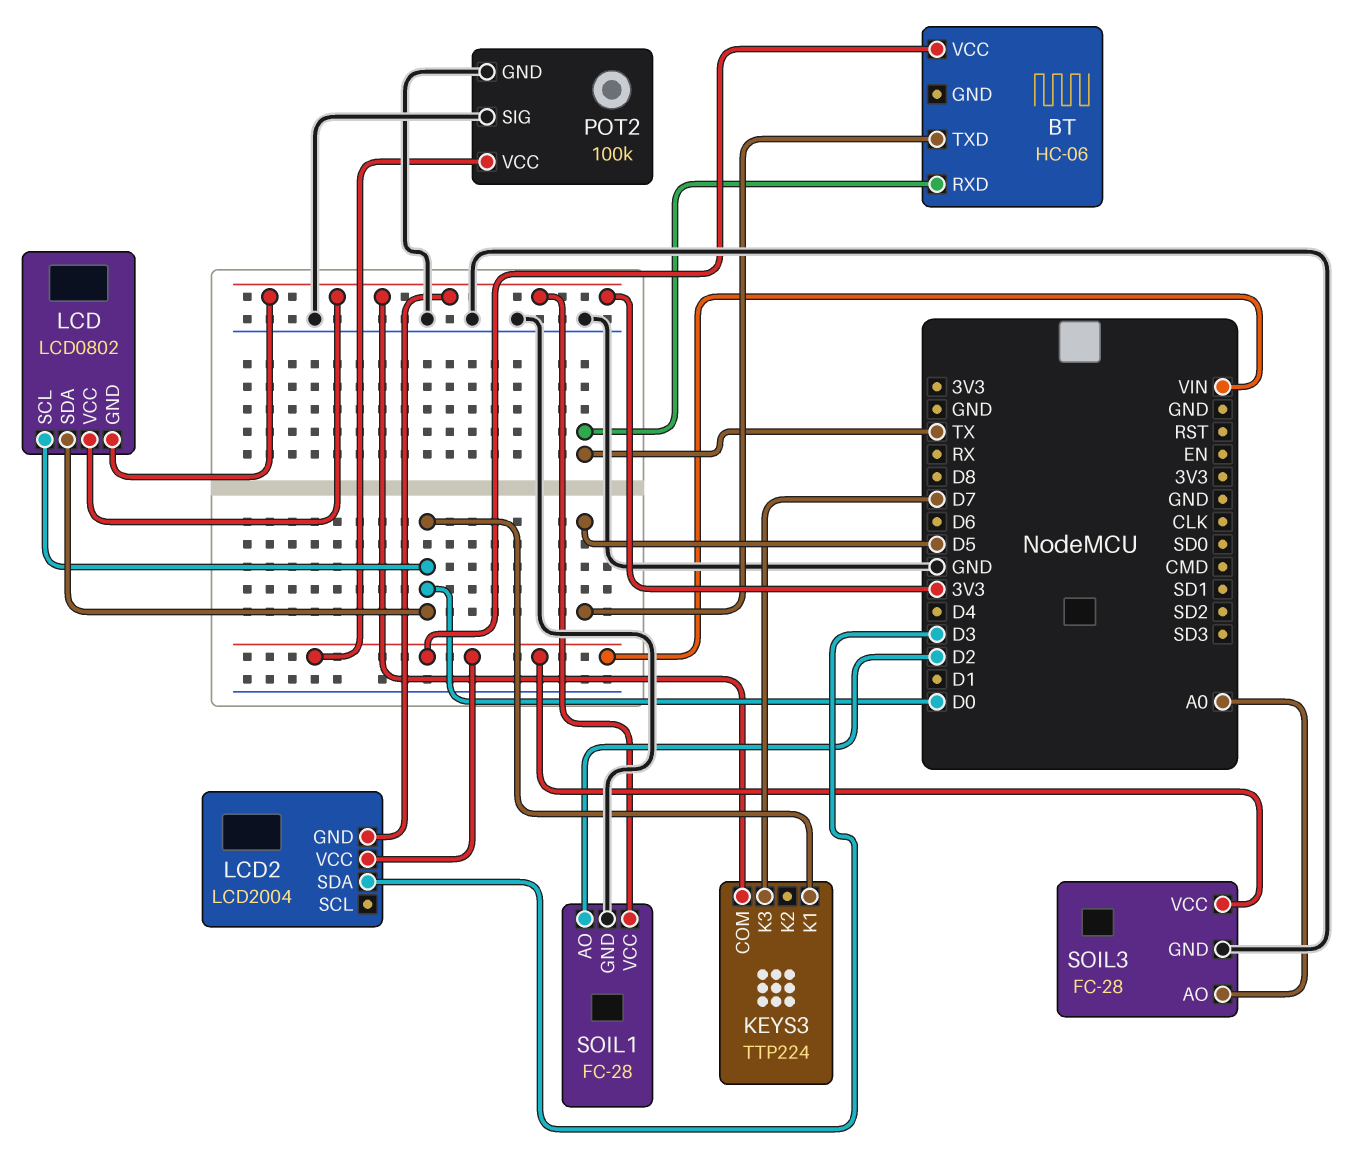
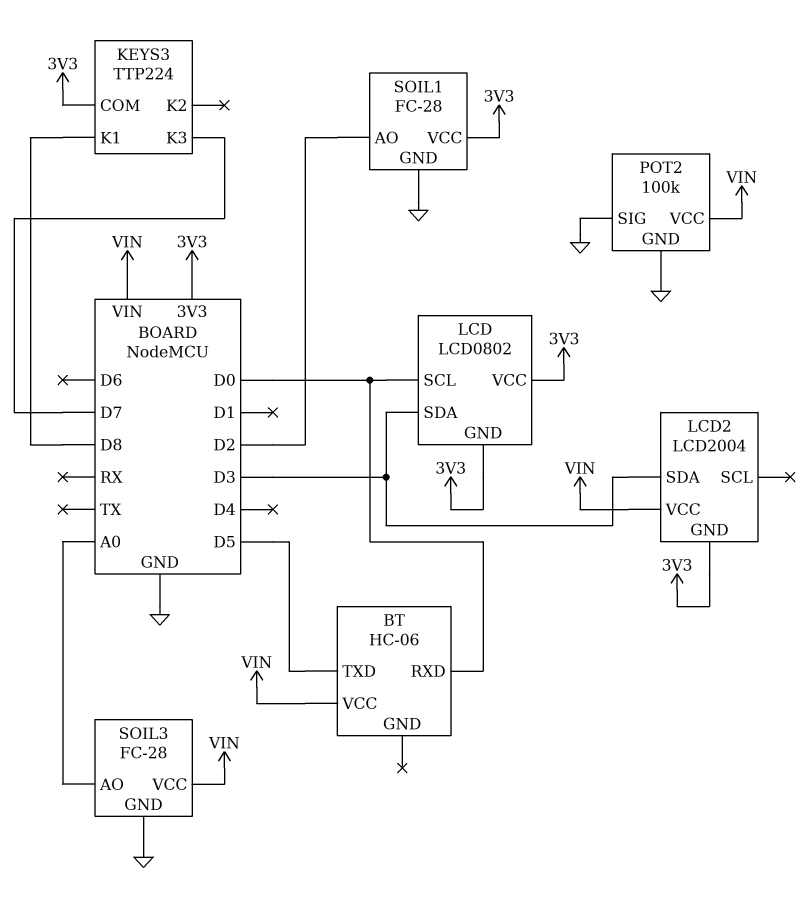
BT pin RXD: TX -> D0
KEYS3 pin K1: D0 -> D8
LCD pin SDA: D0 -> D3

